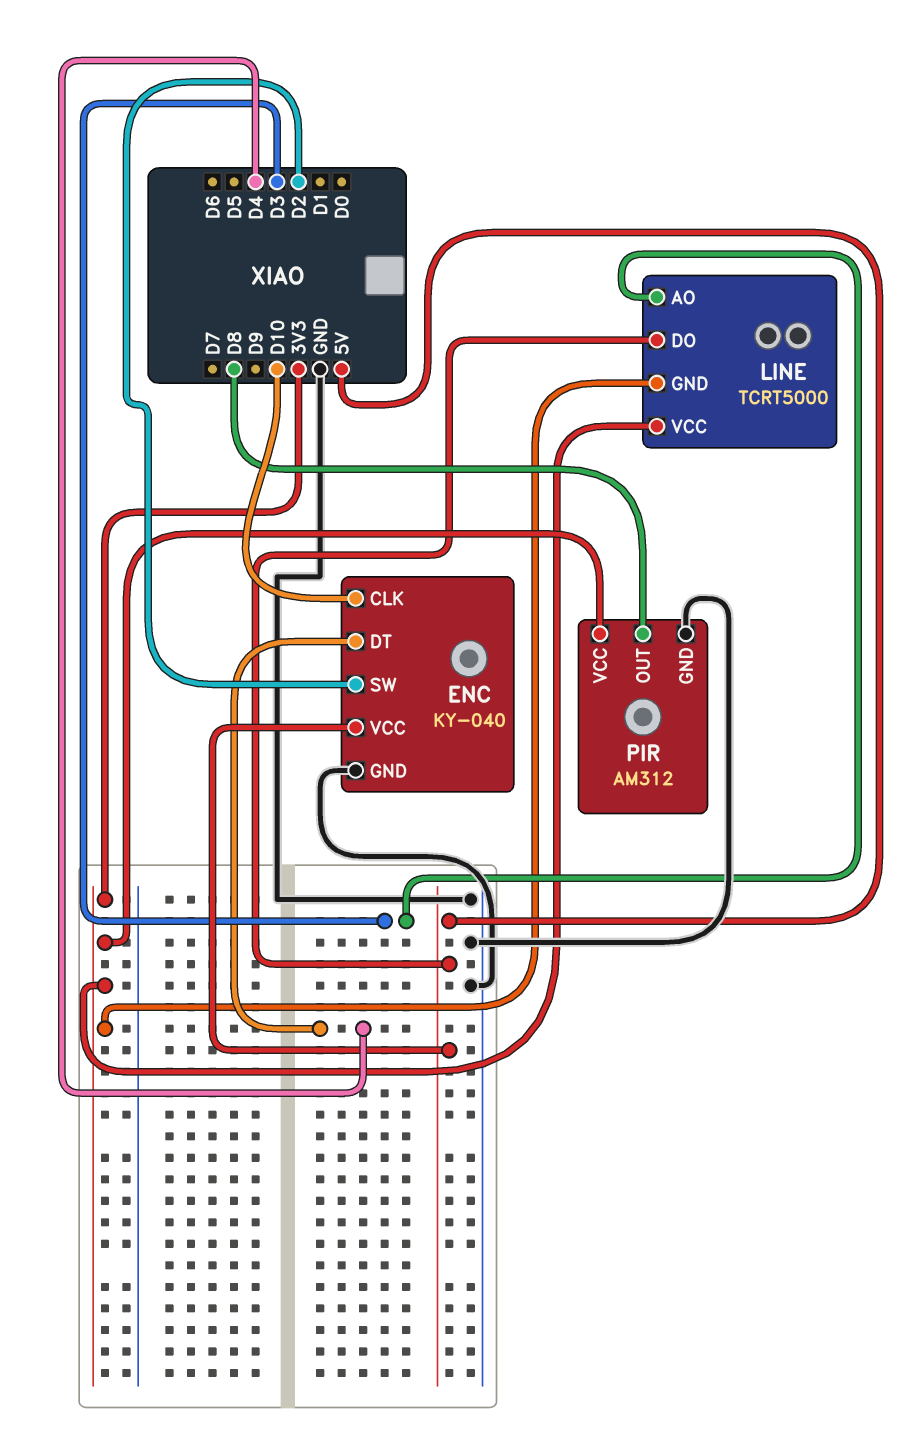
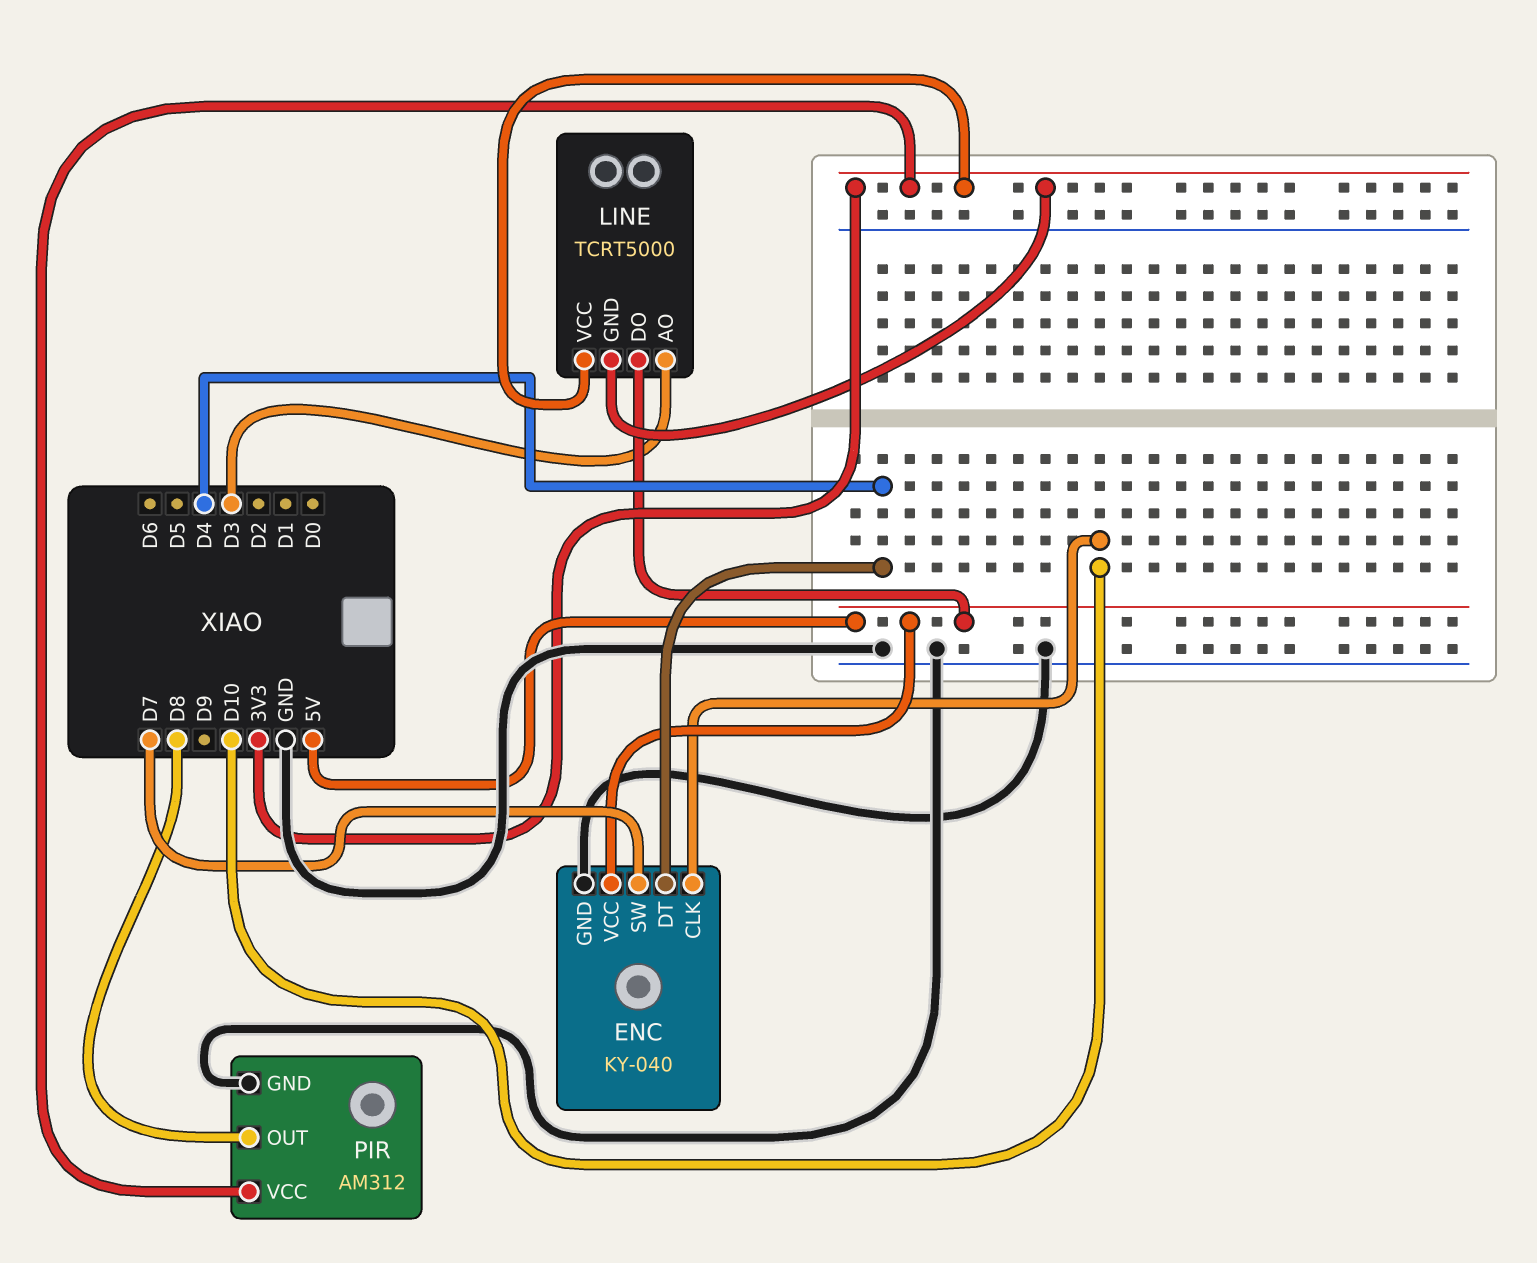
ENC pin SW: D2 -> D7

